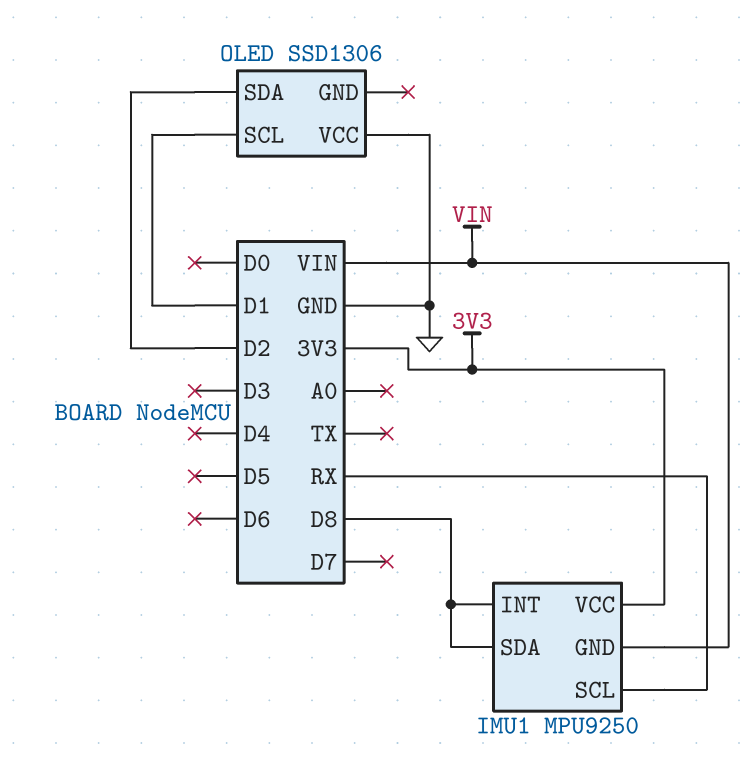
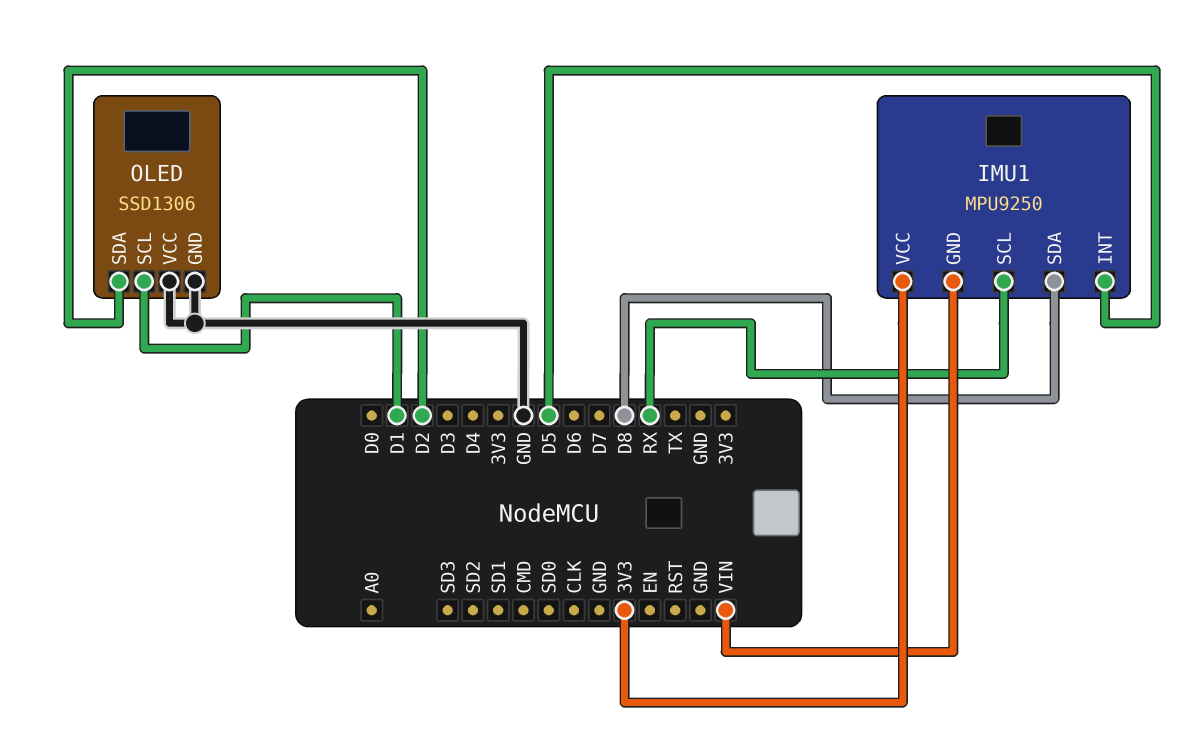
IMU1 pin INT: D8 -> D5
OLED pin GND: none -> GND

